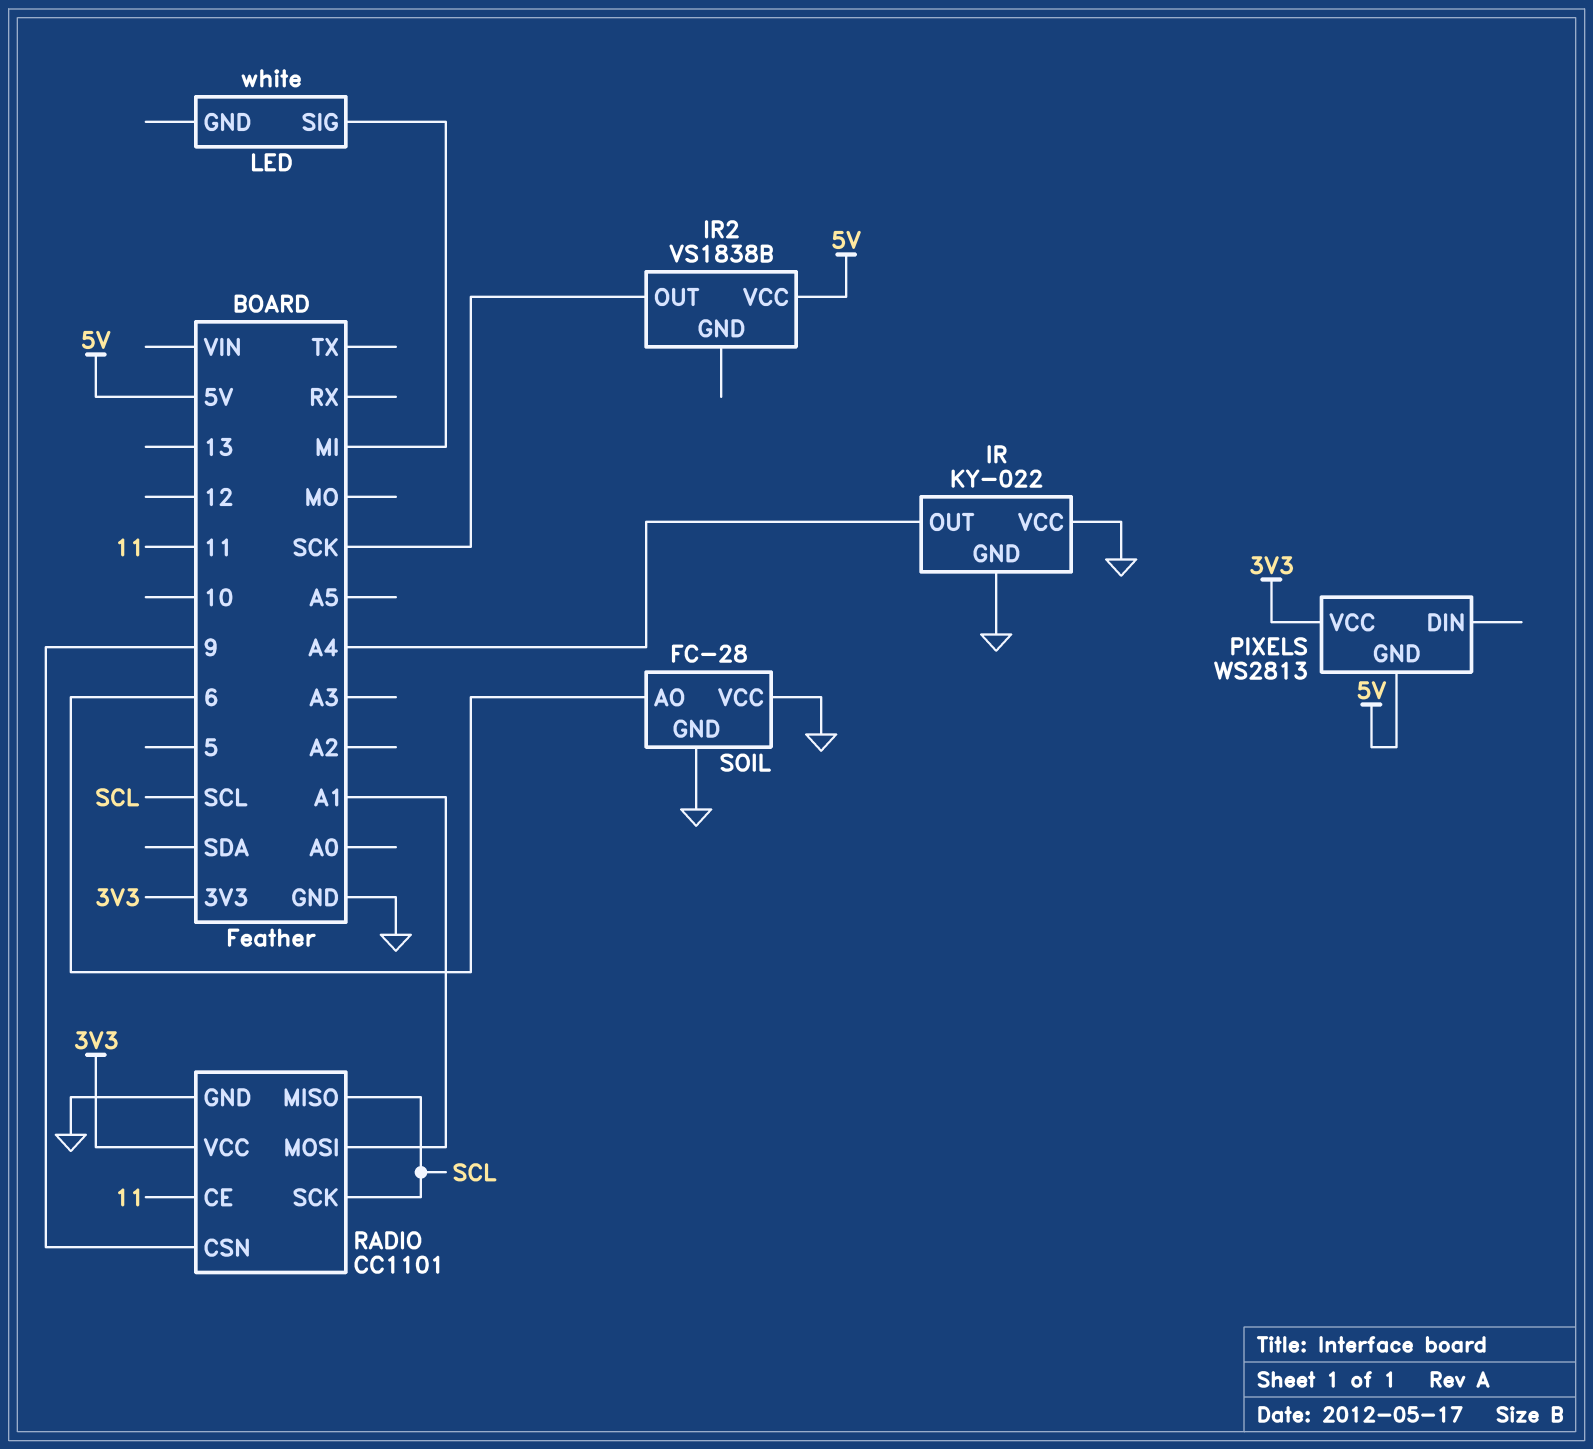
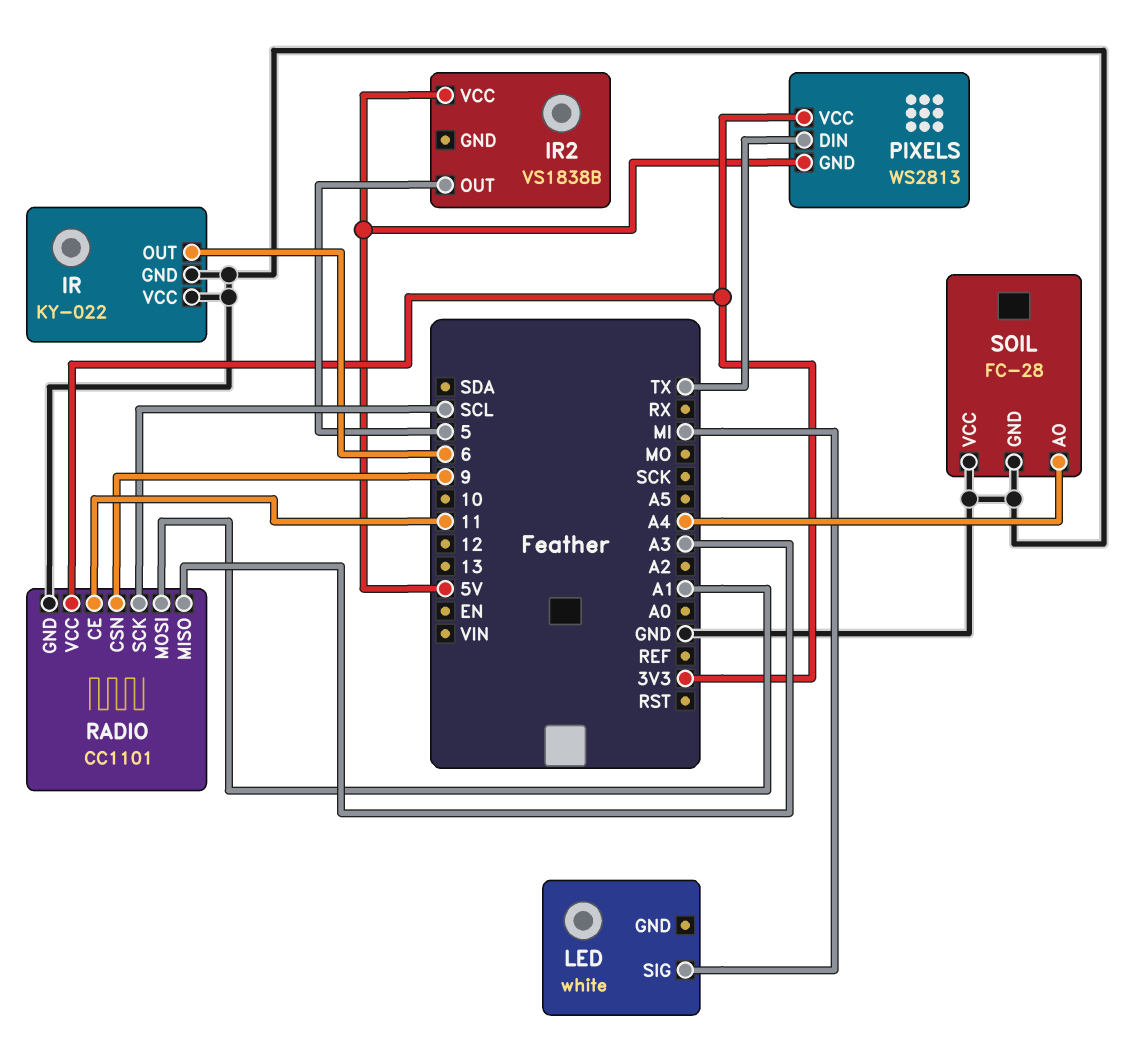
IR pin OUT: A4 -> 6
IR2 pin OUT: SCK -> 5
PIXELS pin DIN: none -> TX
RADIO pin MISO: SCL -> A3
SOIL pin AO: 6 -> A4

